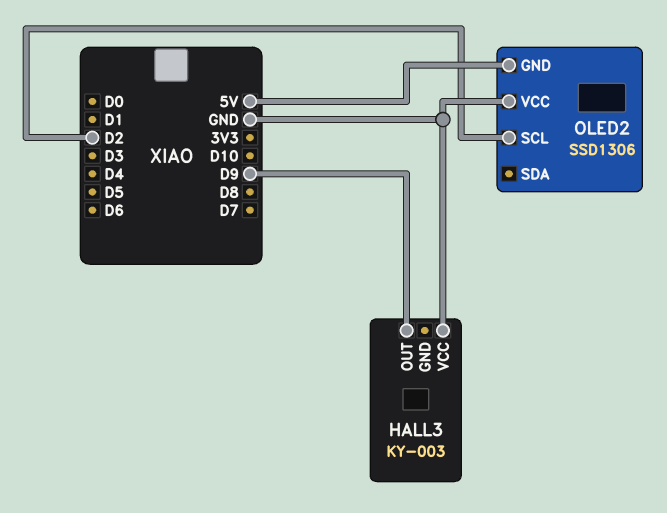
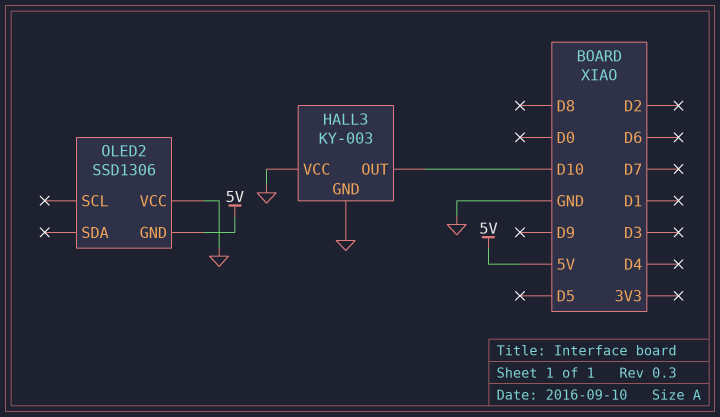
HALL3 pin GND: none -> GND
HALL3 pin OUT: D9 -> D10
OLED2 pin SCL: D2 -> none

